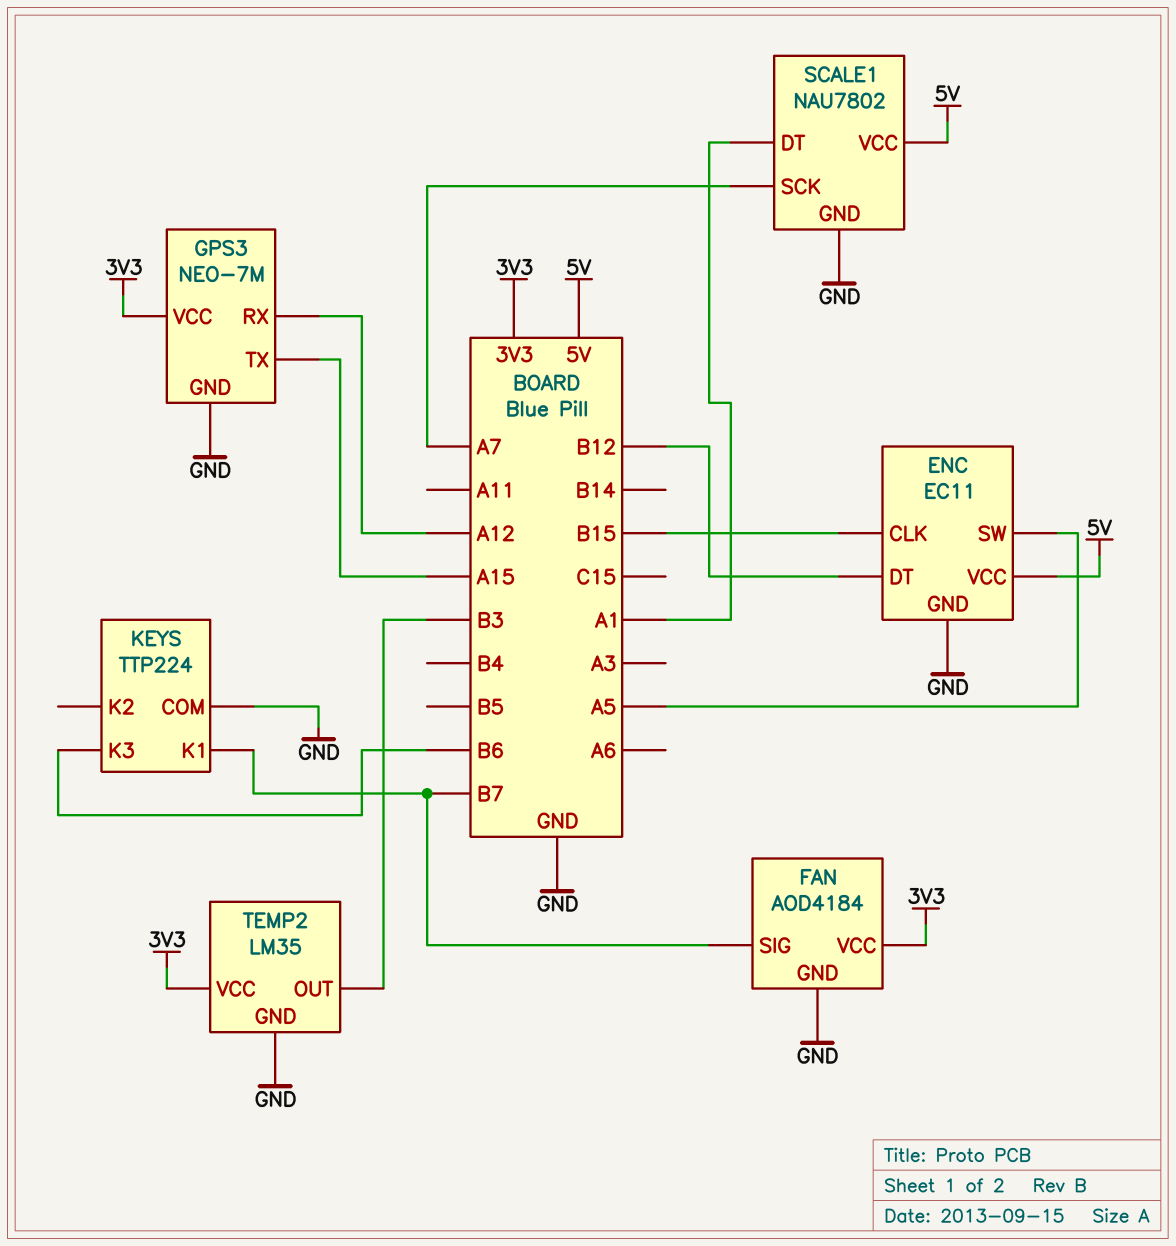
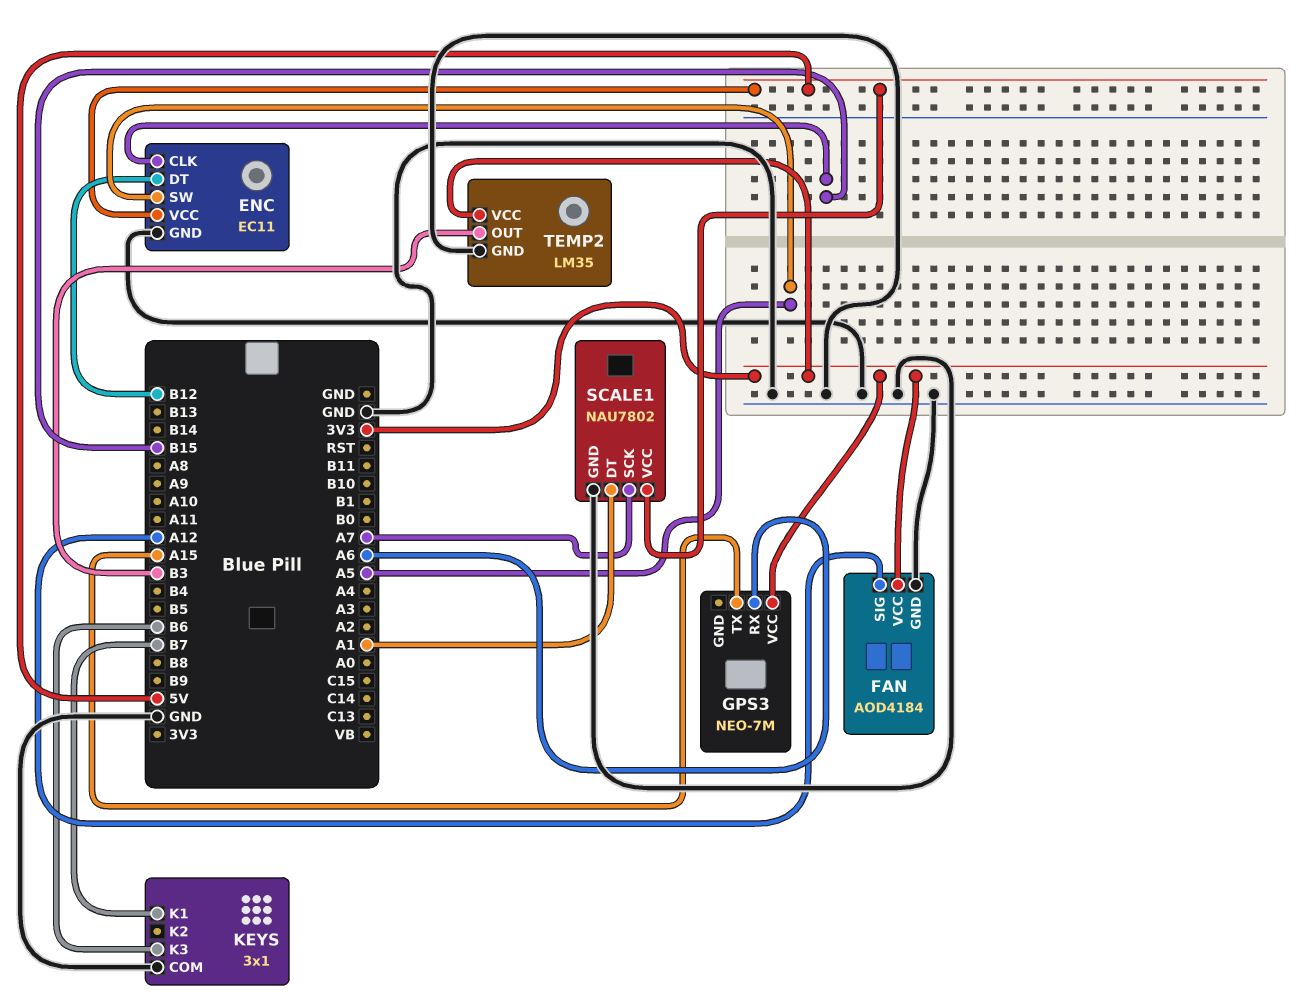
FAN pin SIG: B7 -> A12
GPS3 pin GND: GND -> none
GPS3 pin RX: A12 -> A6
KEYS: TTP224 -> 3x1

